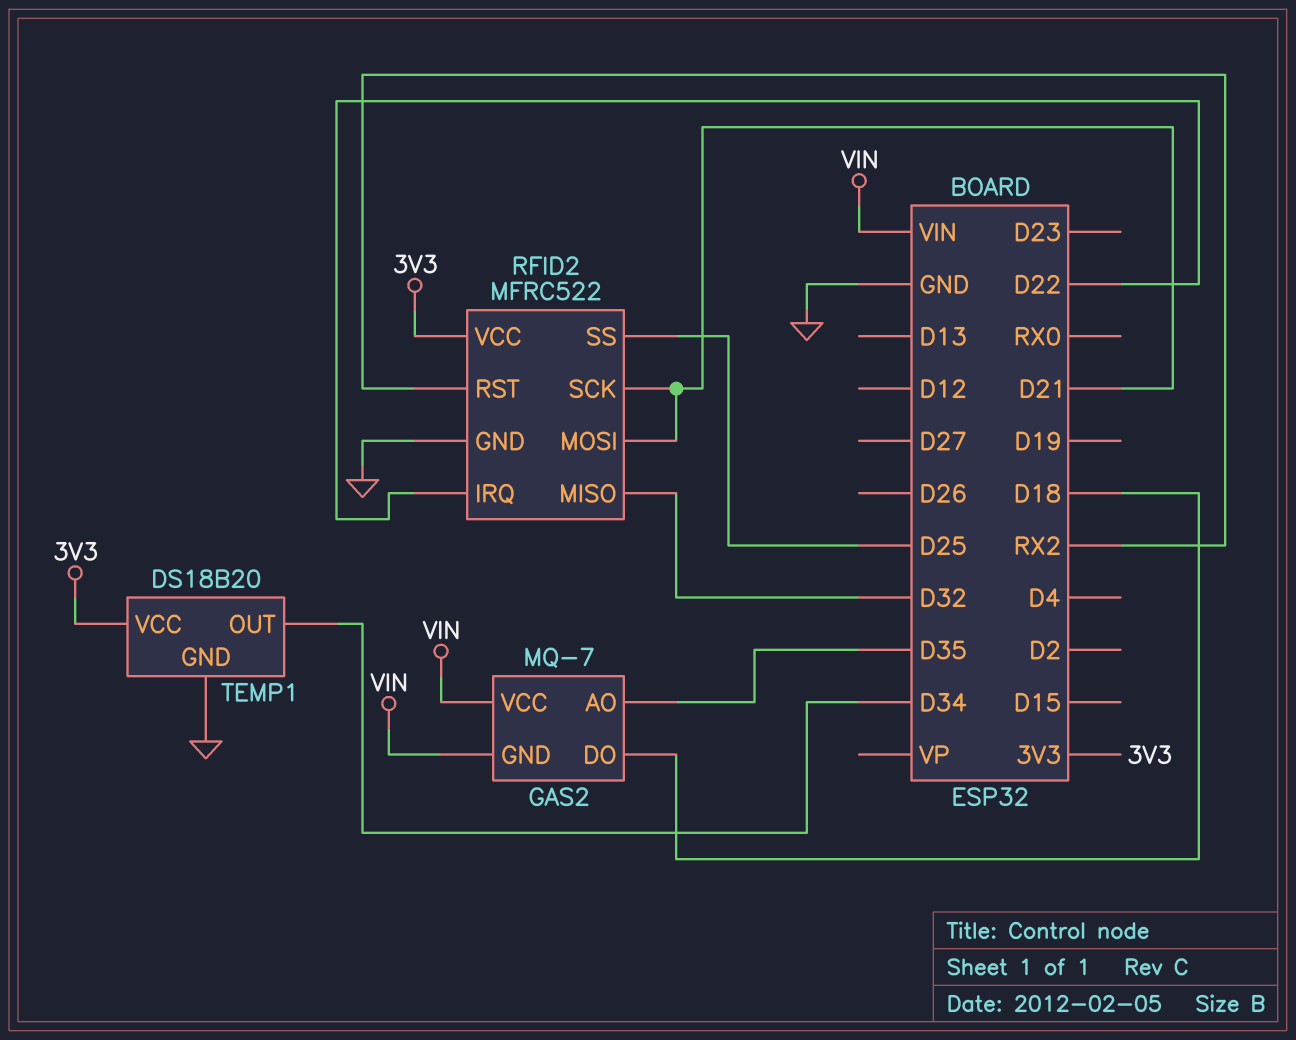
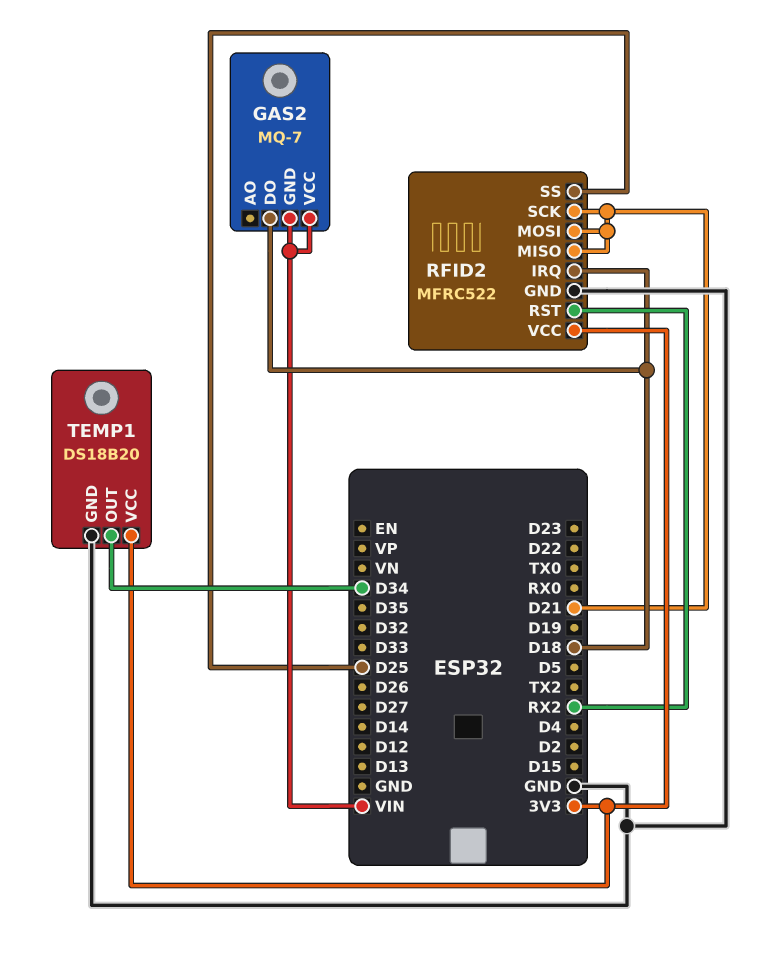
GAS2 pin AO: D35 -> none
RFID2 pin IRQ: D22 -> D18
RFID2 pin MISO: D32 -> D21

